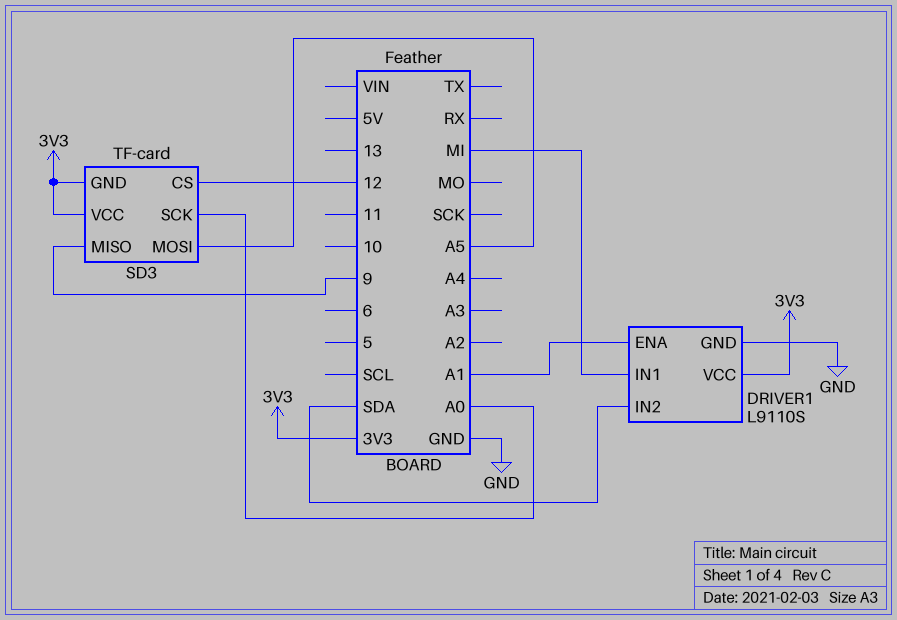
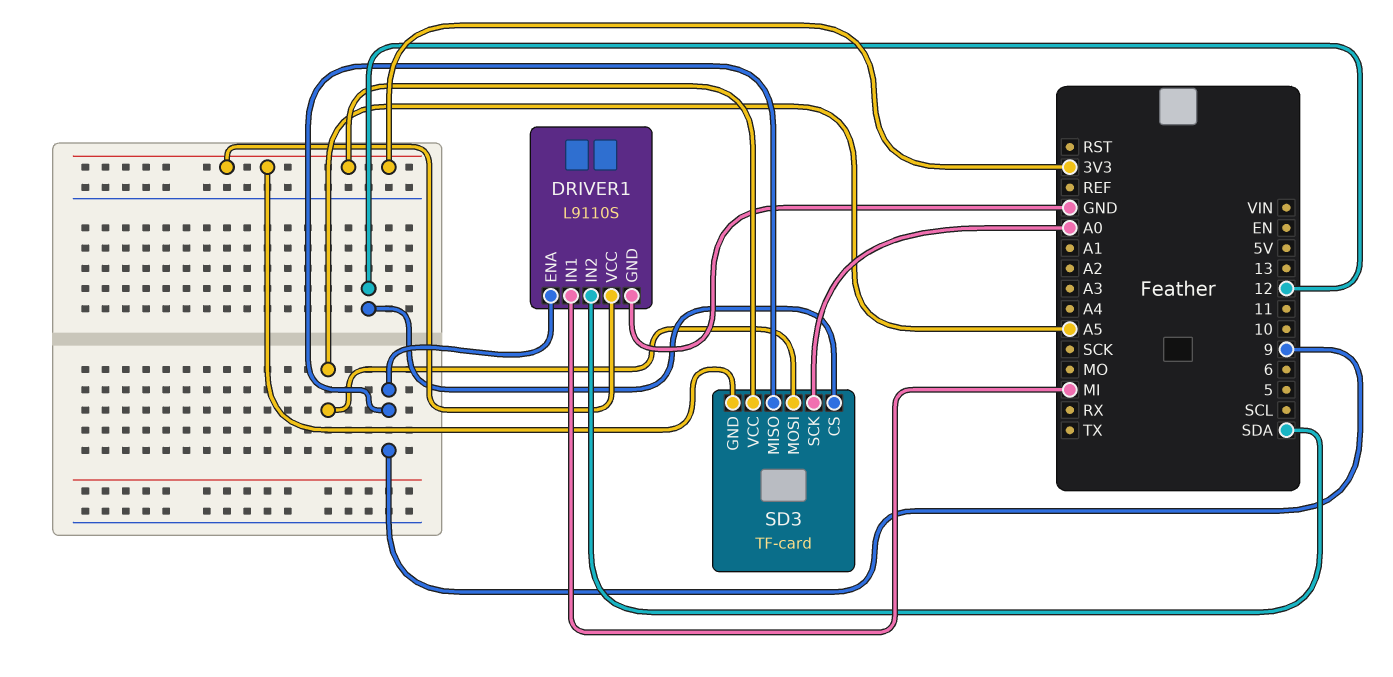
DRIVER1 pin ENA: A1 -> 9

